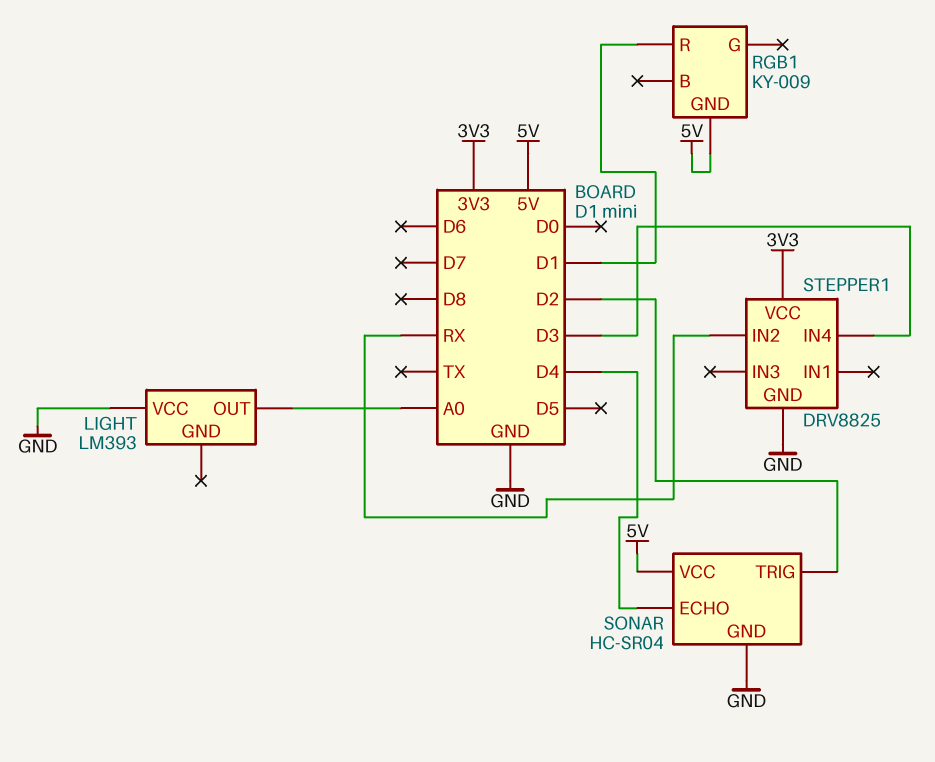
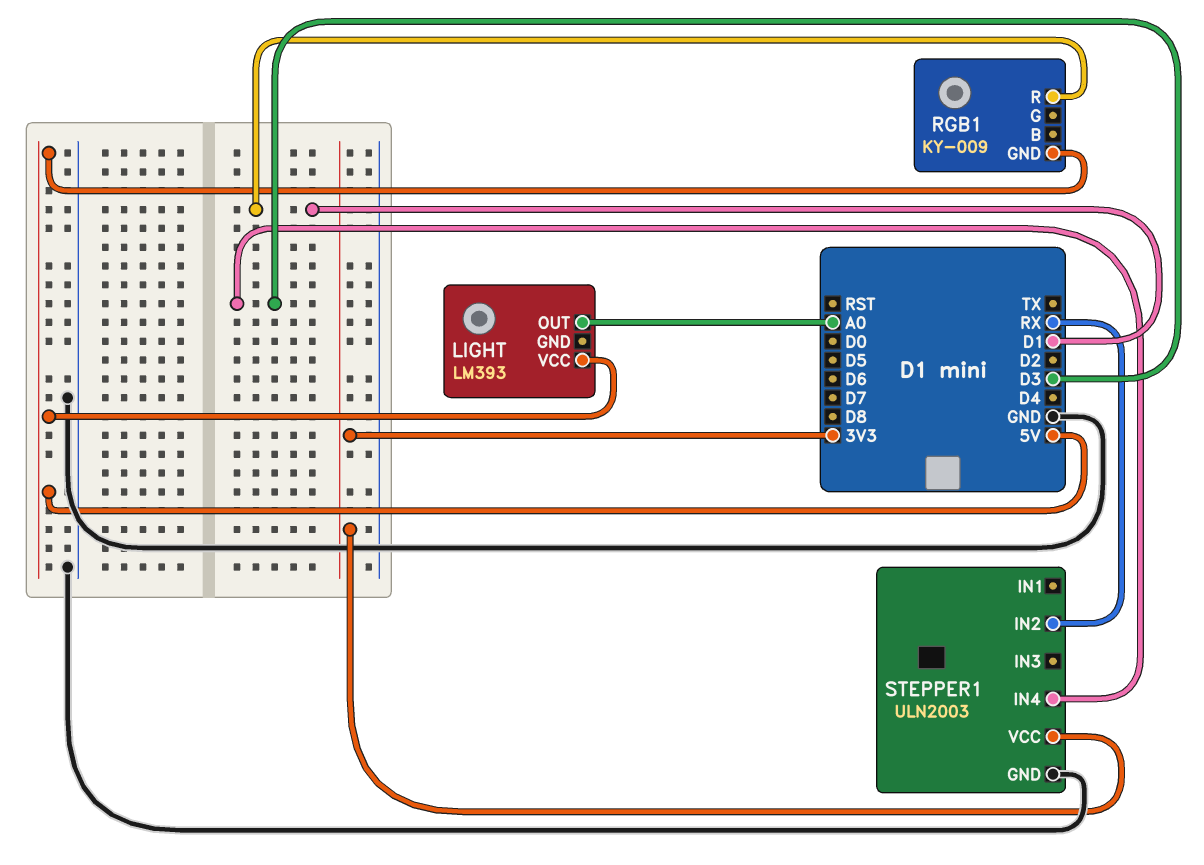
LIGHT pin VCC: GND -> 5V
SONAR: HC-SR04 -> none
SONAR pin ECHO: D4 -> none
SONAR pin GND: GND -> none
SONAR pin TRIG: D2 -> none
SONAR pin VCC: 5V -> none
STEPPER1: DRV8825 -> ULN2003

